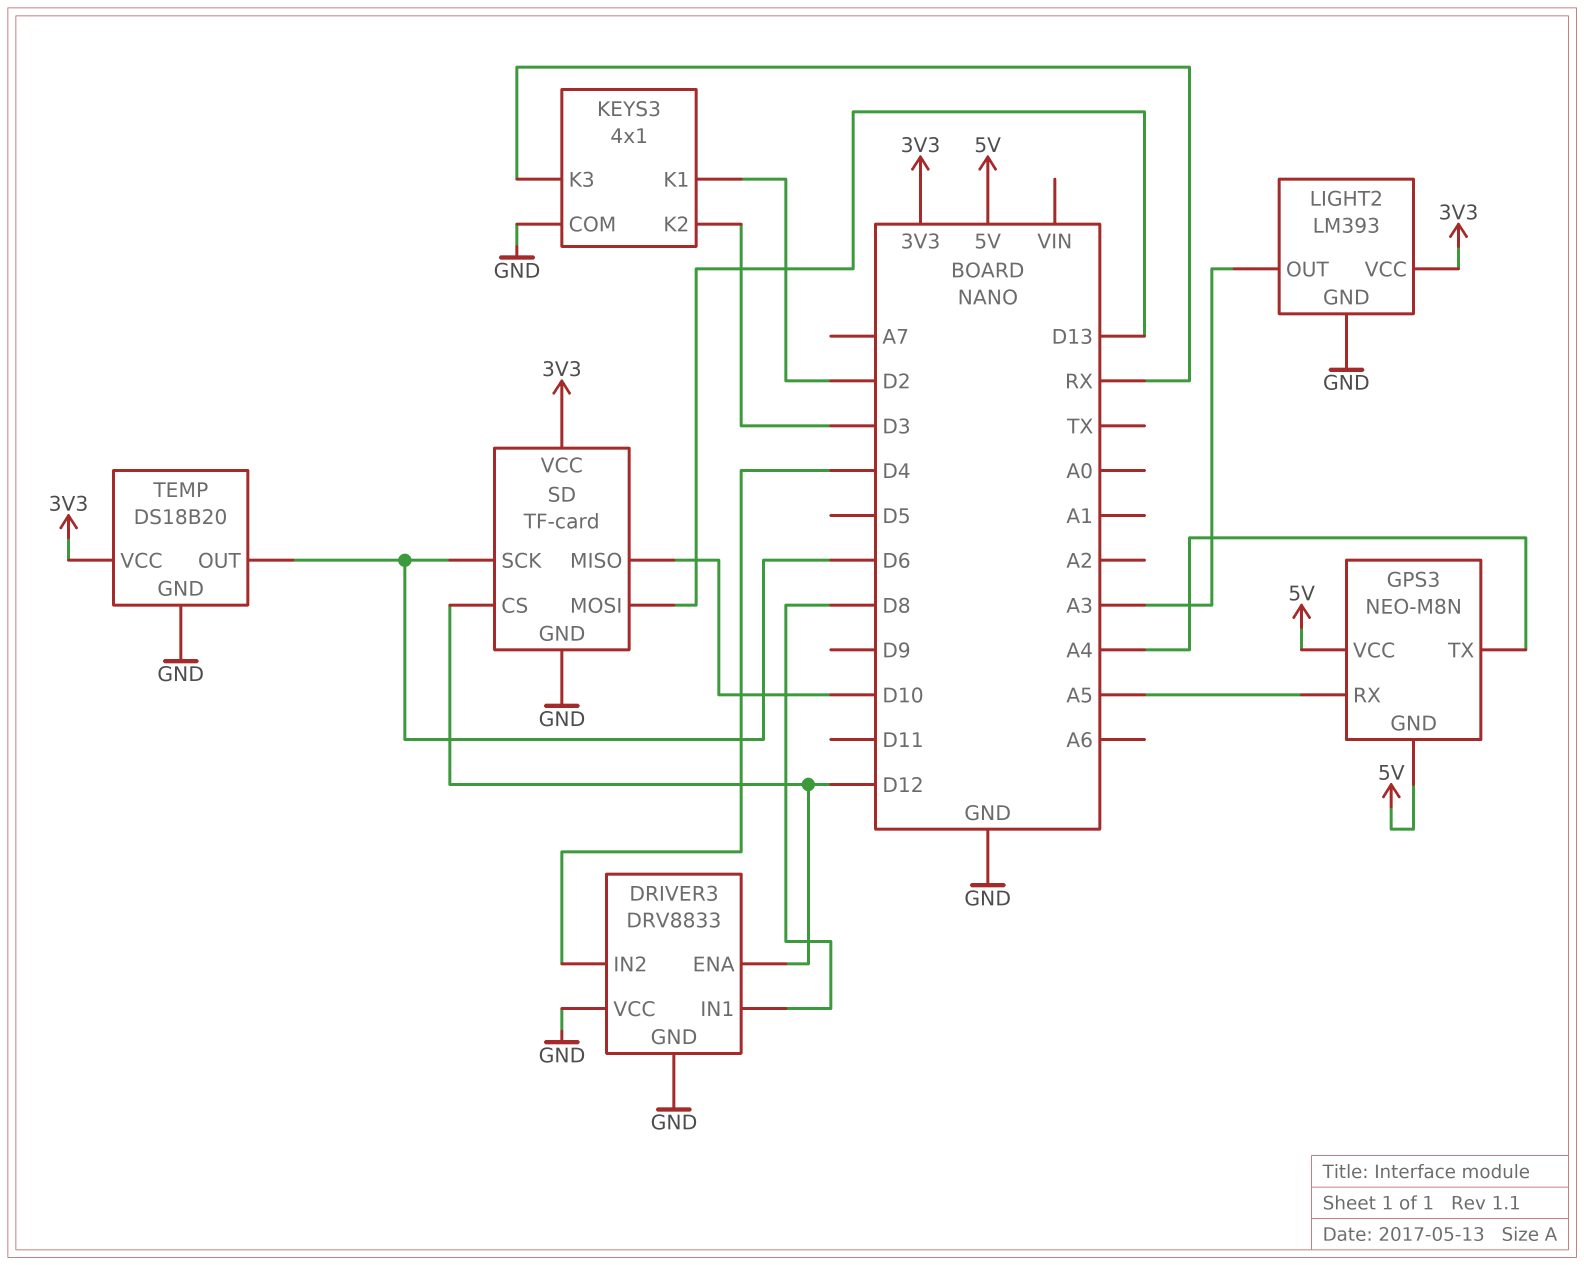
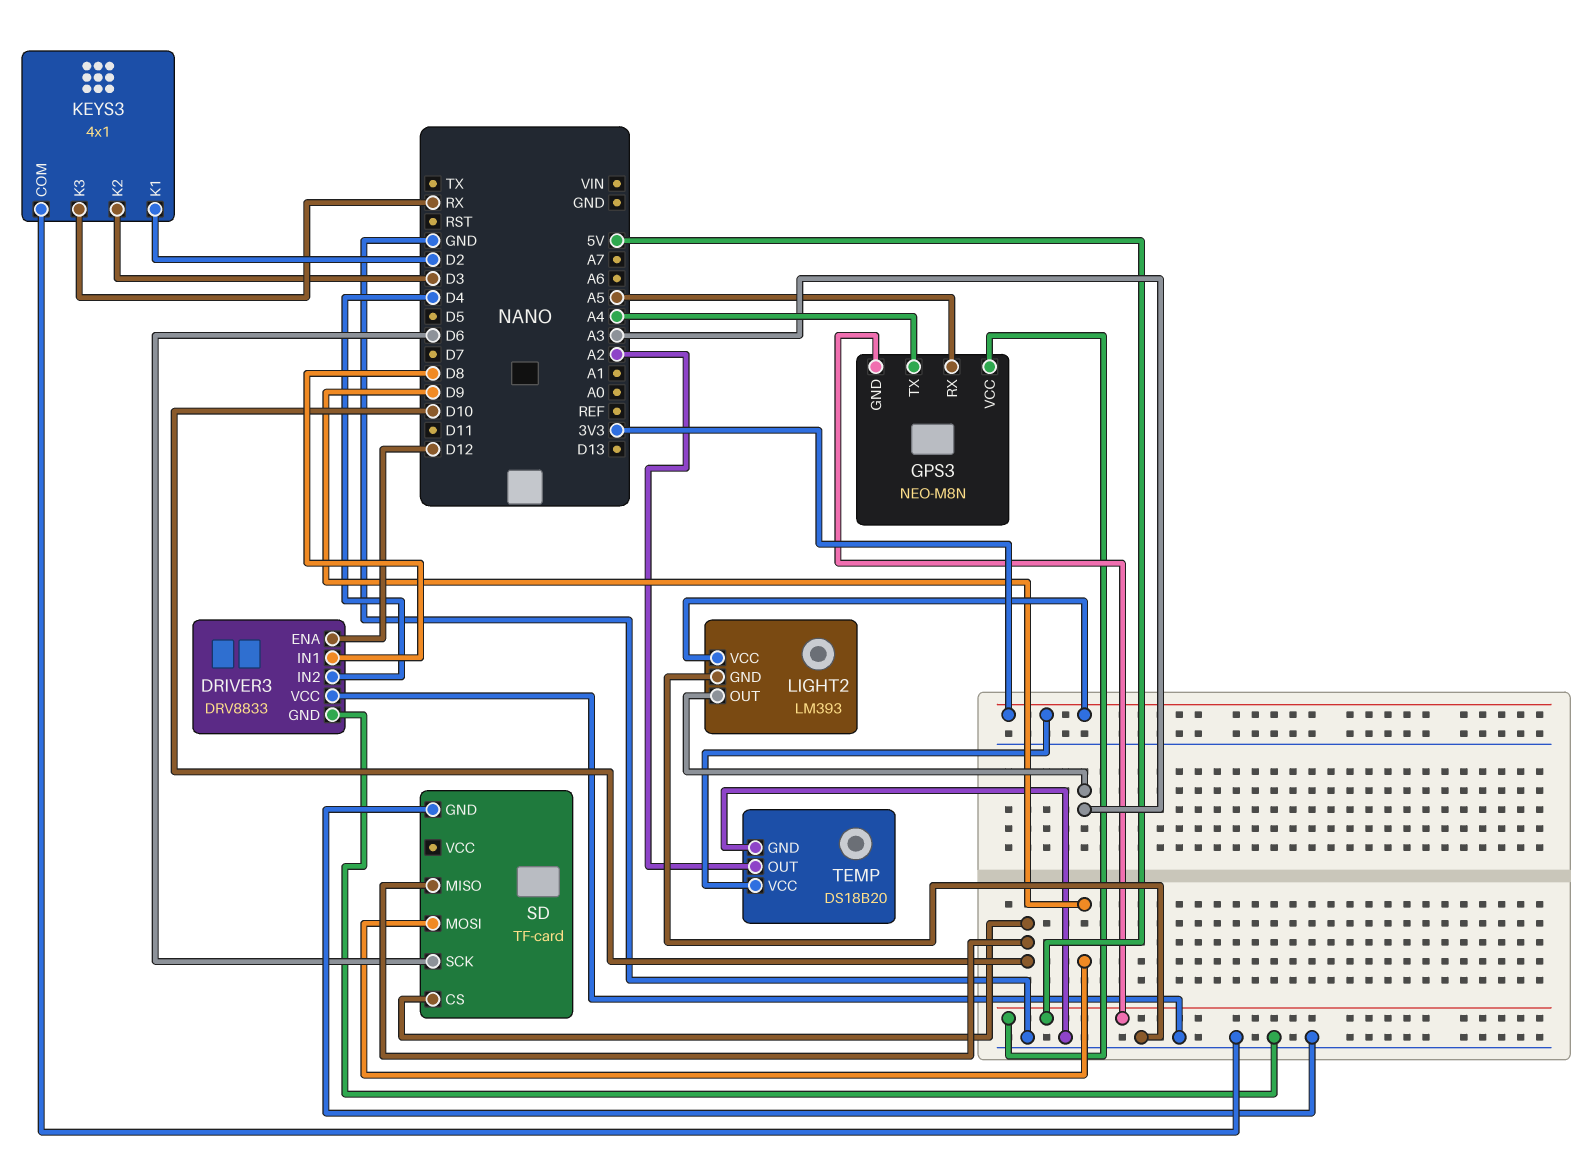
SD pin CS: D12 -> D10
SD pin MOSI: D13 -> D9
SD pin VCC: 3V3 -> none
TEMP pin OUT: D6 -> A2

